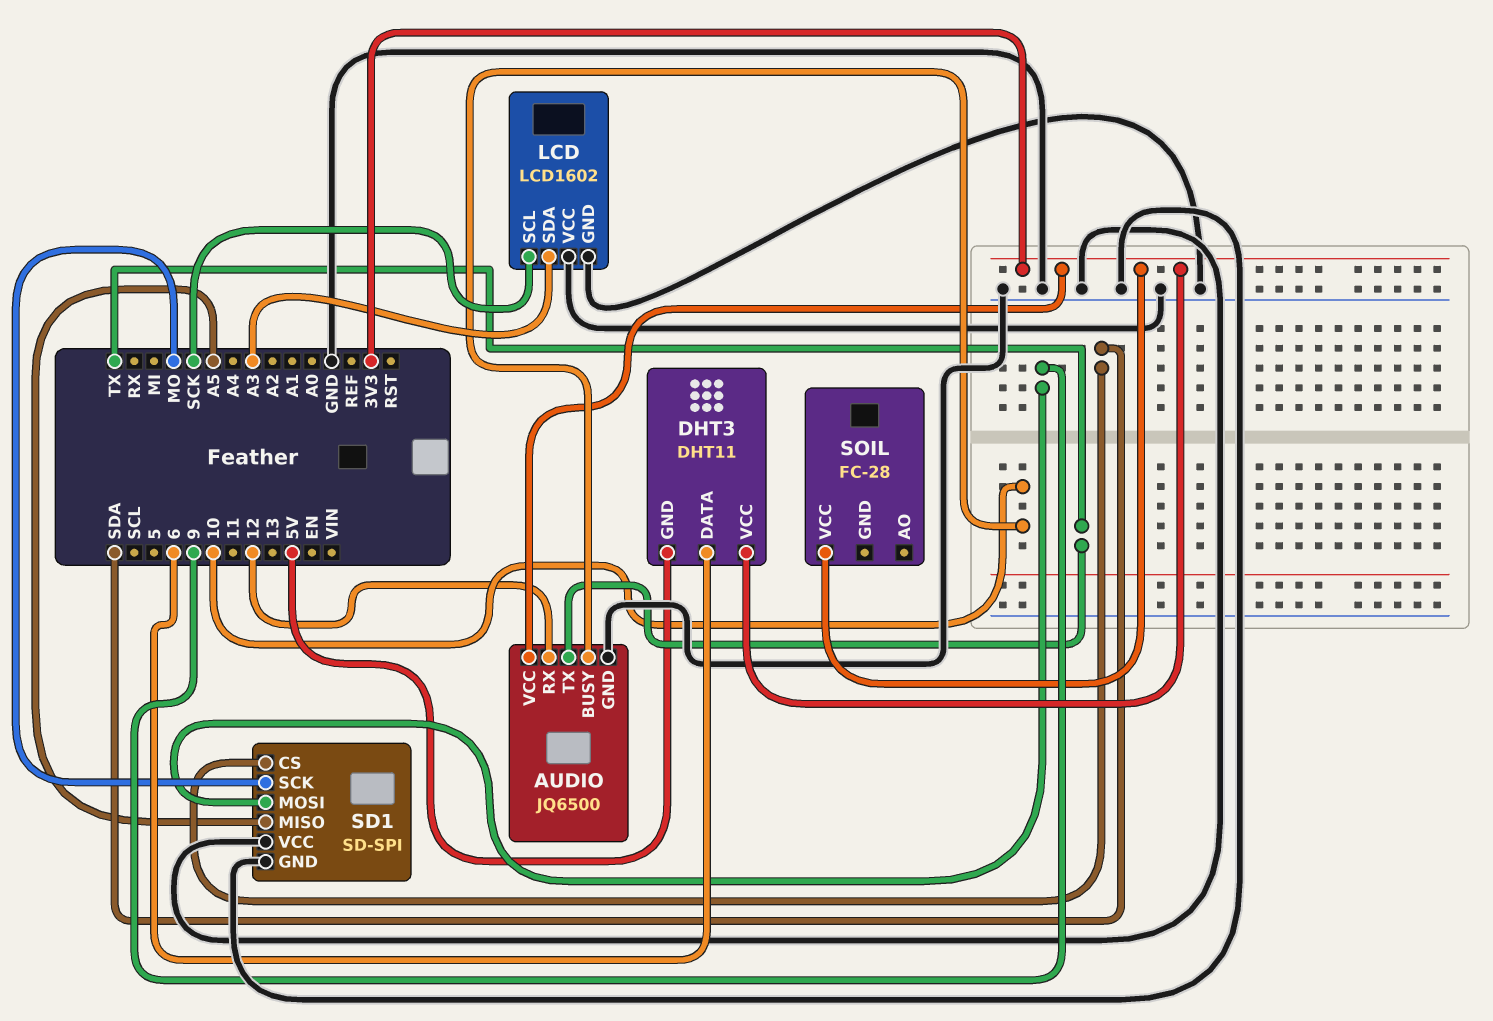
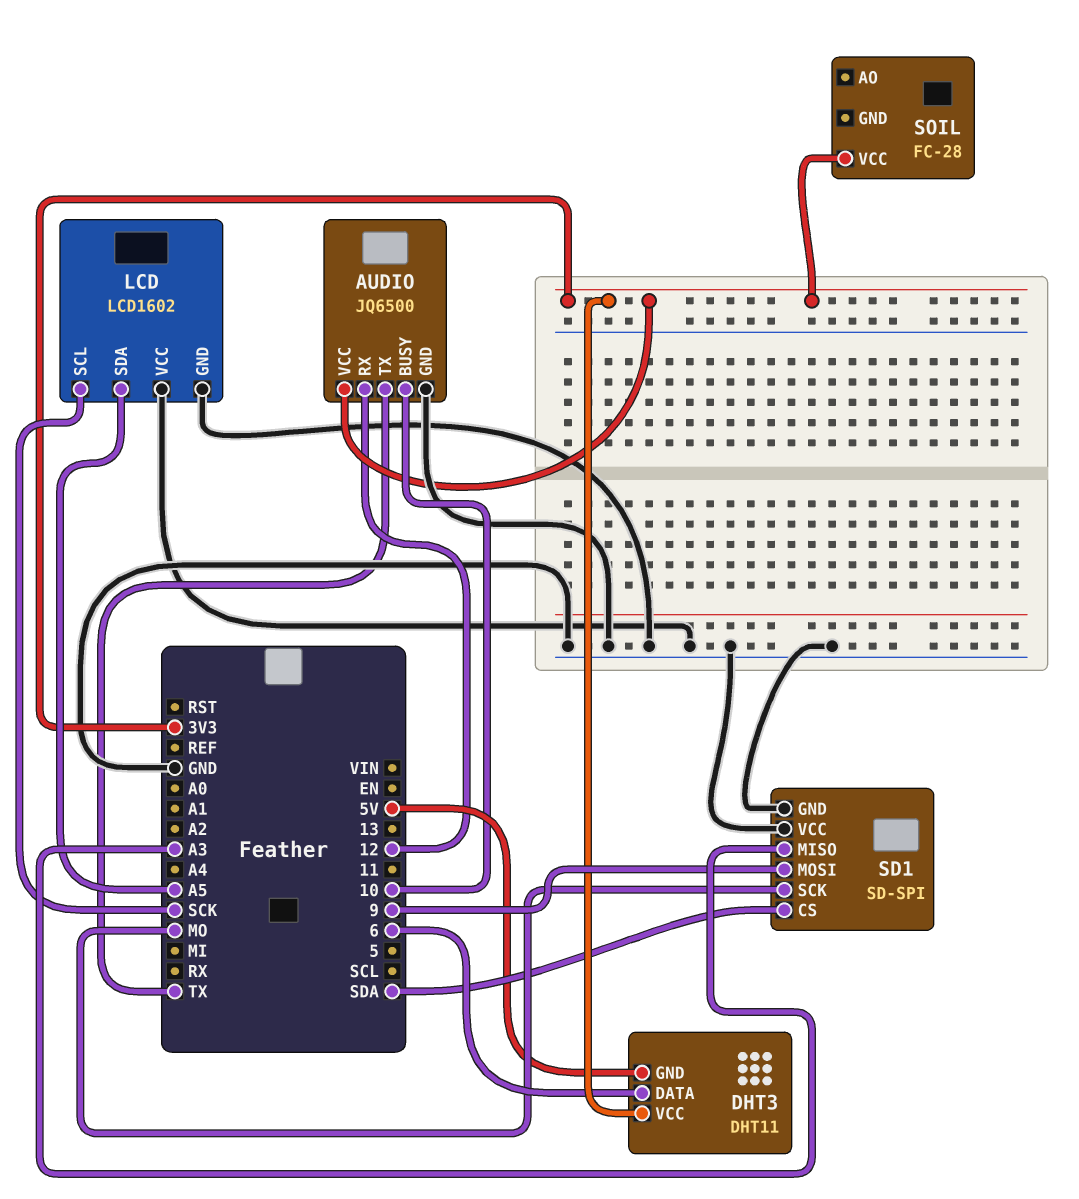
LCD pin SDA: A3 -> A5
SD1 pin MISO: A5 -> A3

